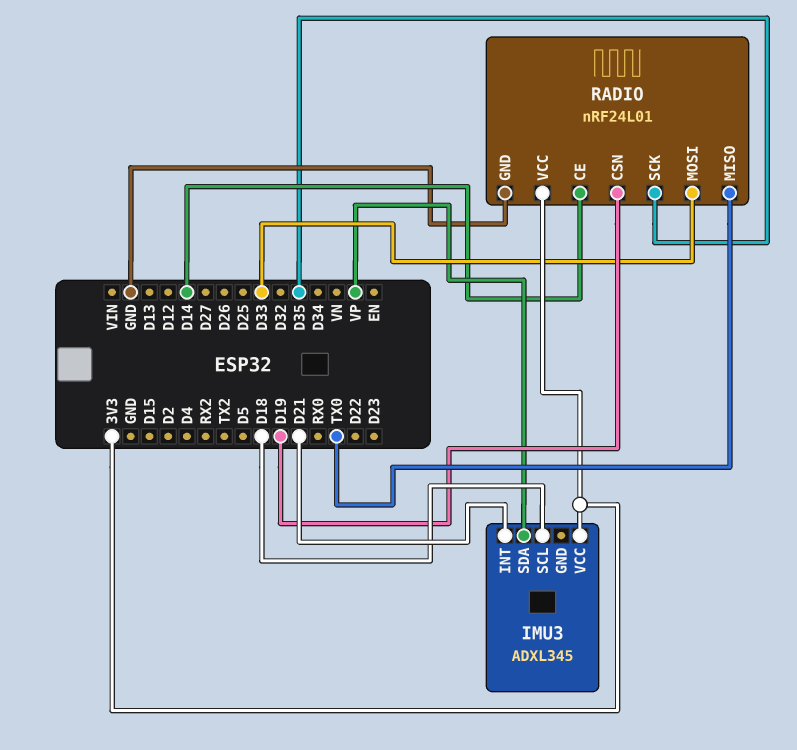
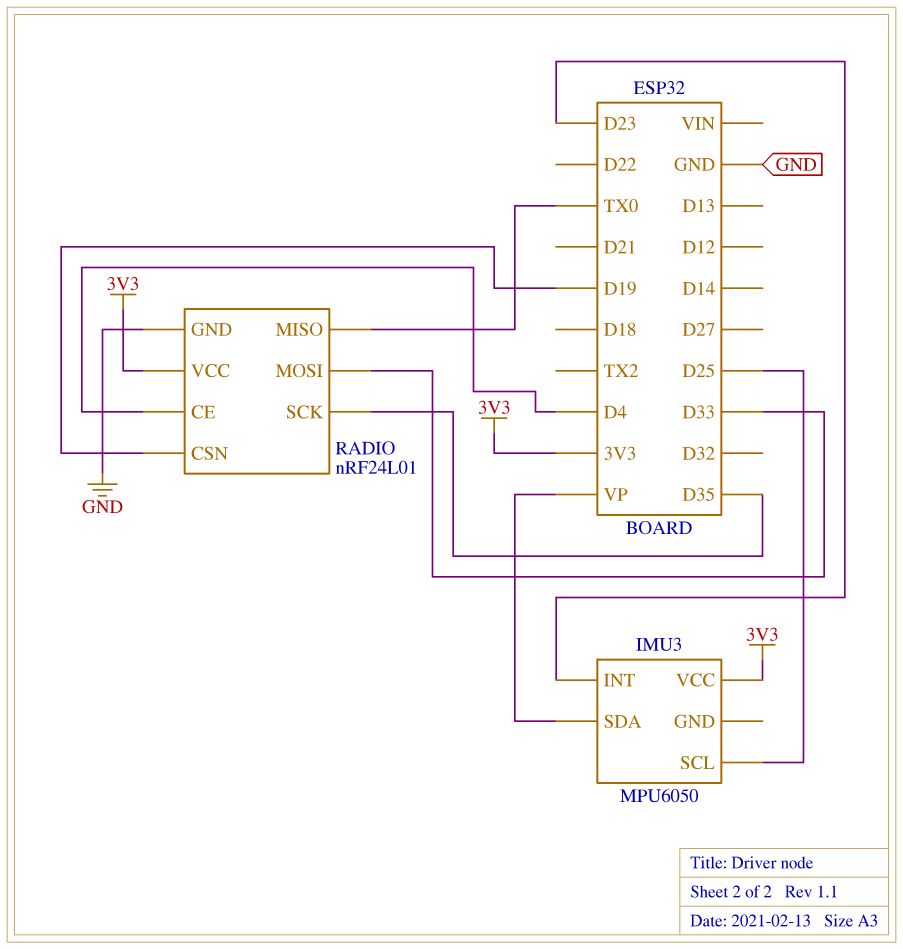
IMU3: ADXL345 -> MPU6050
IMU3 pin INT: D21 -> D23
IMU3 pin SCL: D18 -> D25
RADIO pin CE: D14 -> D4

